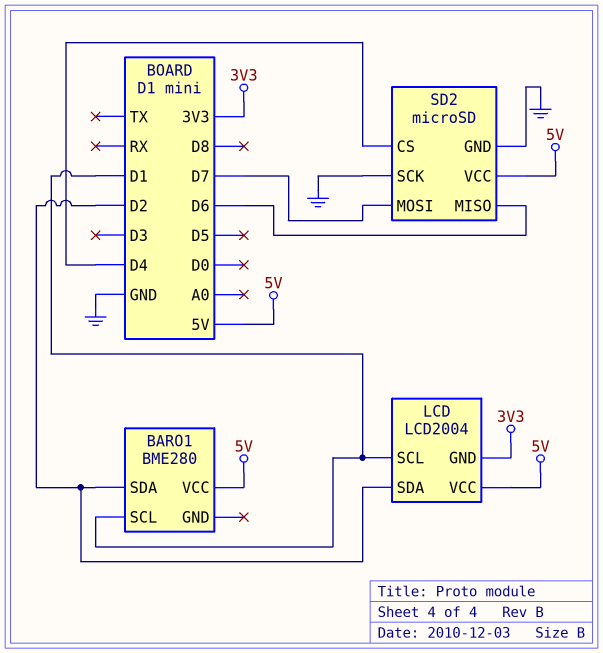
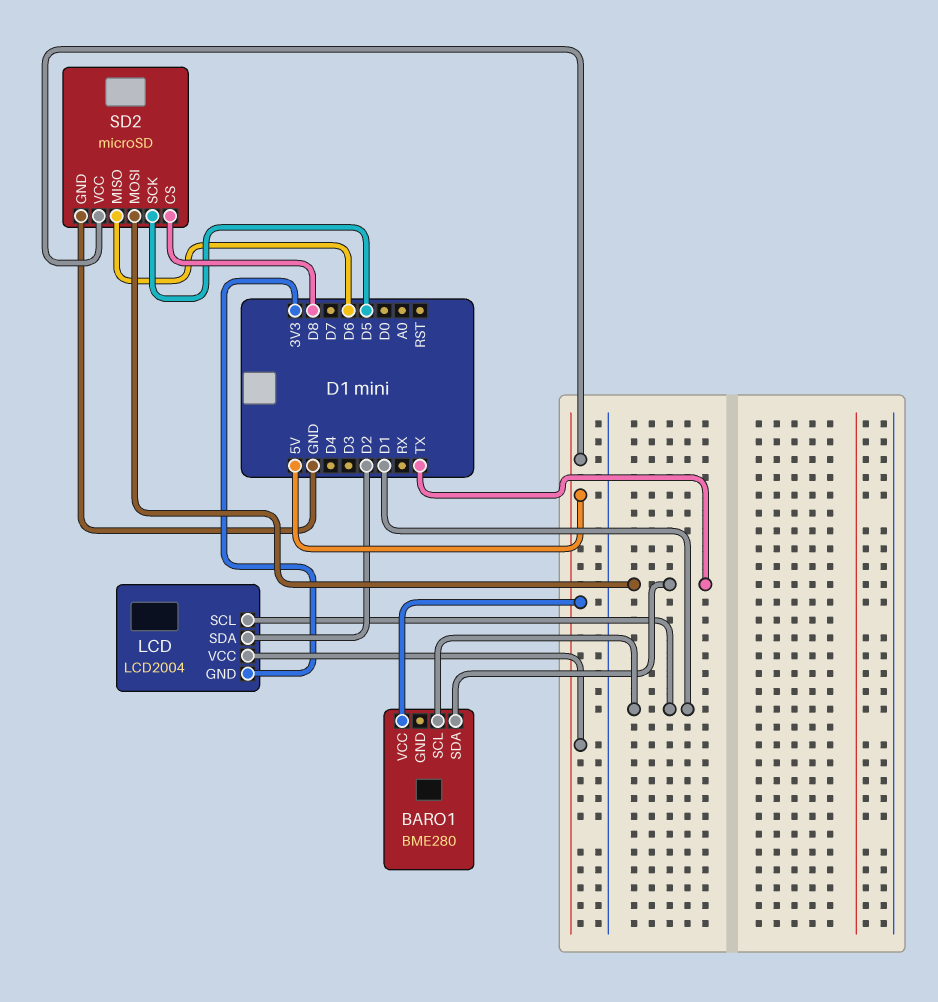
BARO1 pin SDA: D2 -> TX
SD2 pin CS: D4 -> D8
SD2 pin MOSI: D7 -> TX
SD2 pin SCK: GND -> D5

